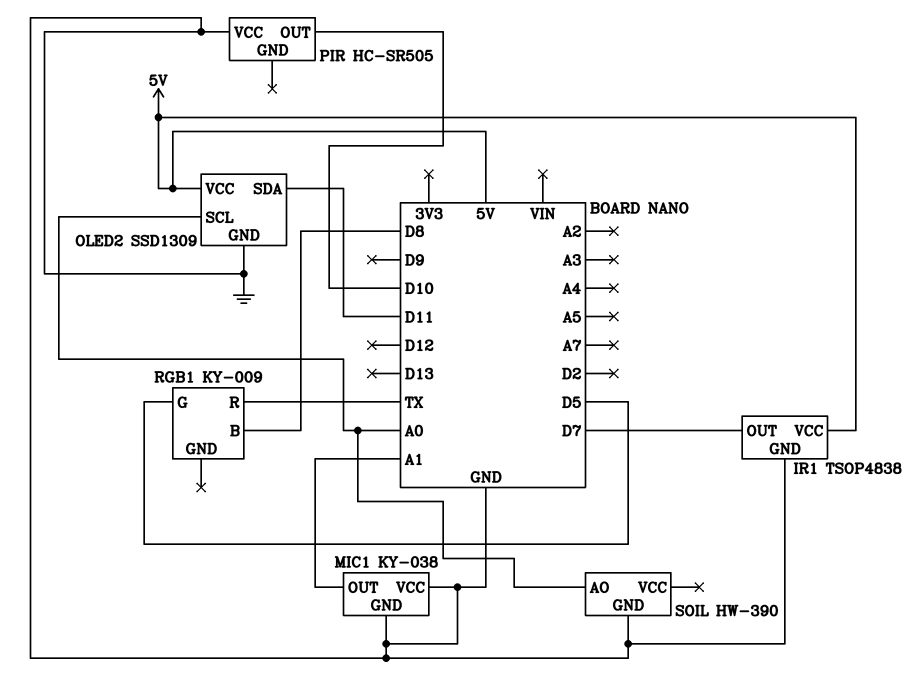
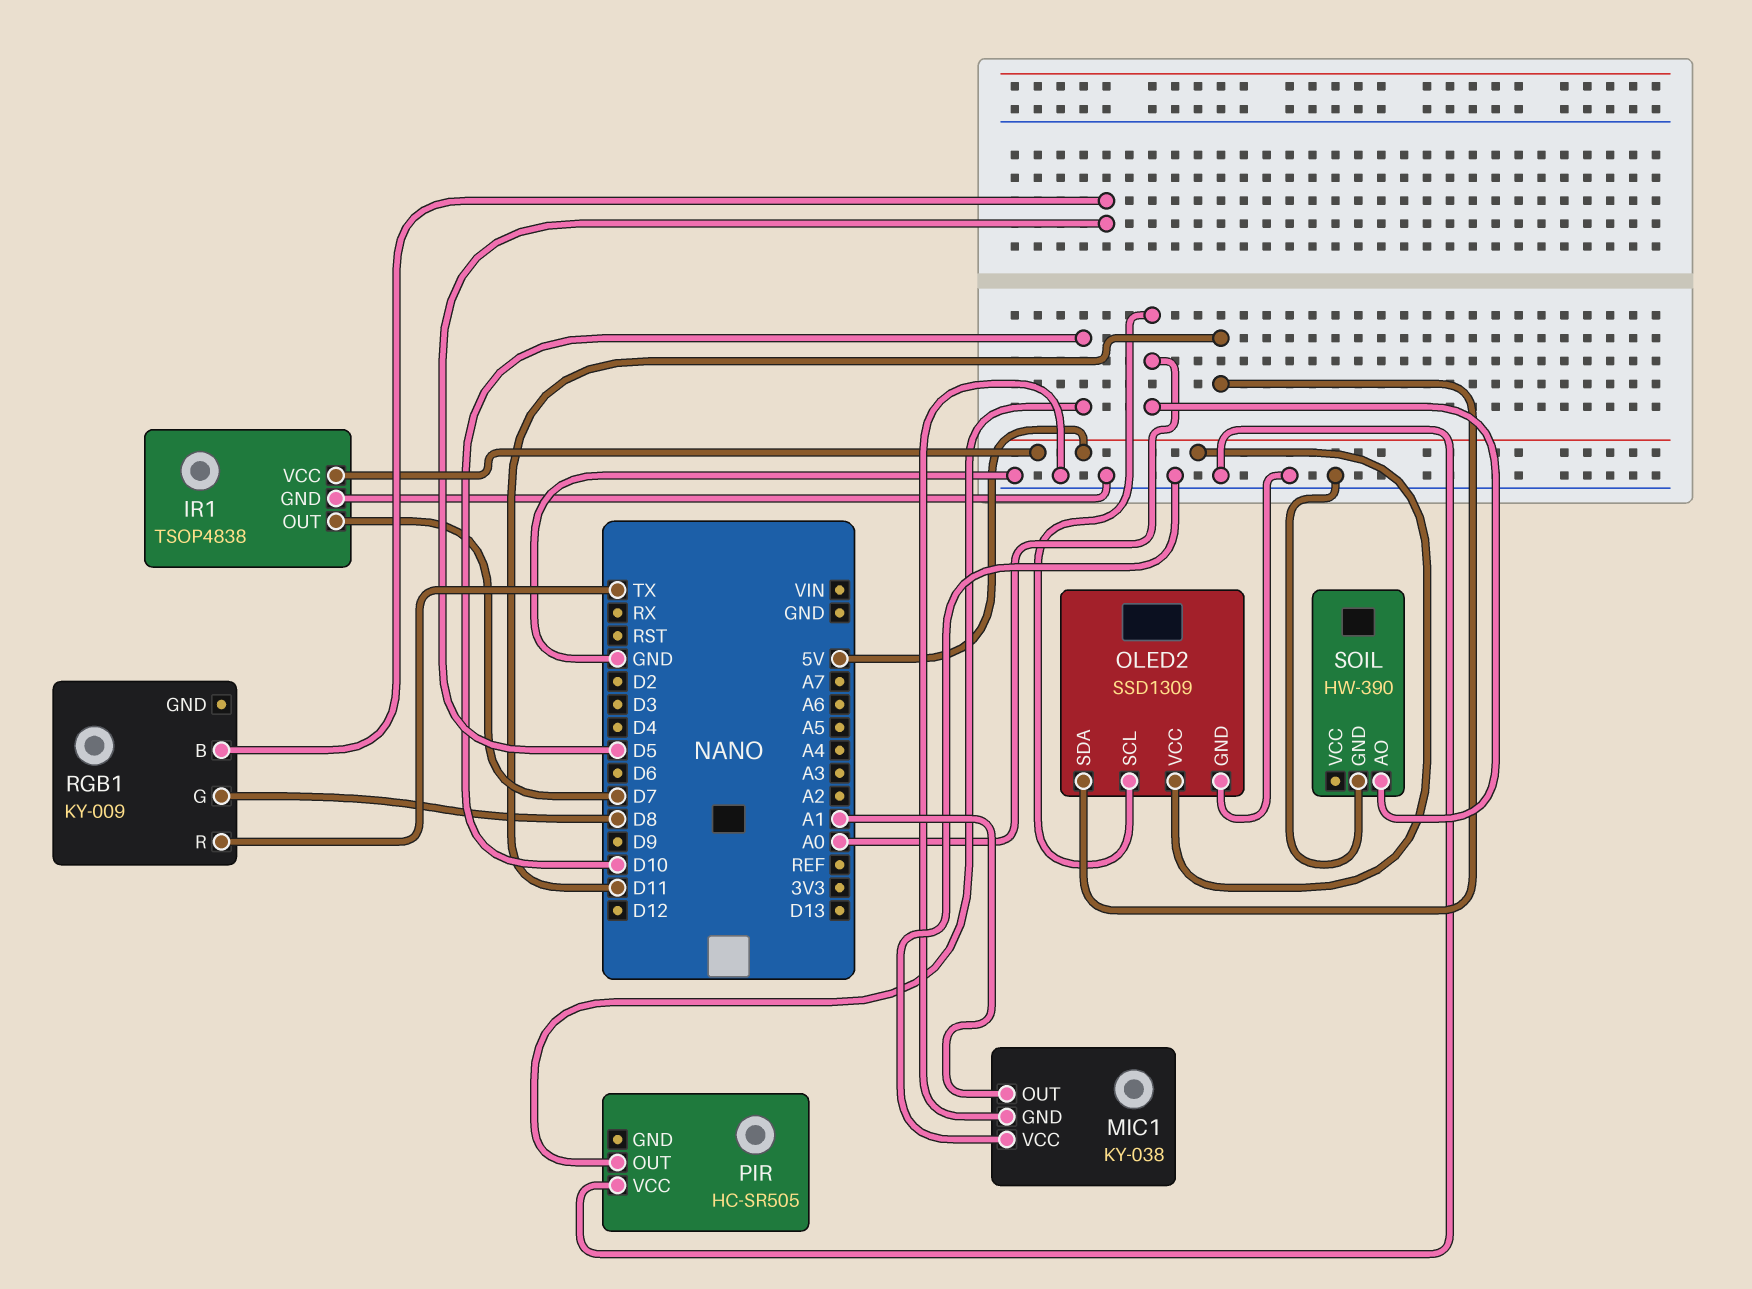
RGB1 pin B: D8 -> D5
RGB1 pin G: D5 -> D8

